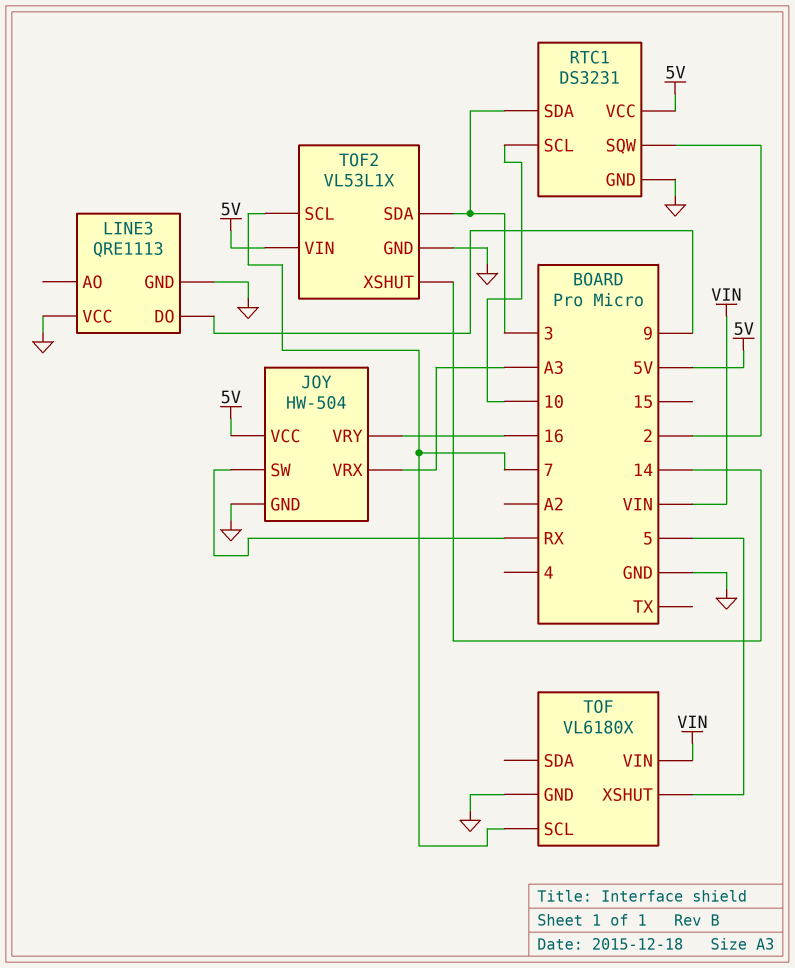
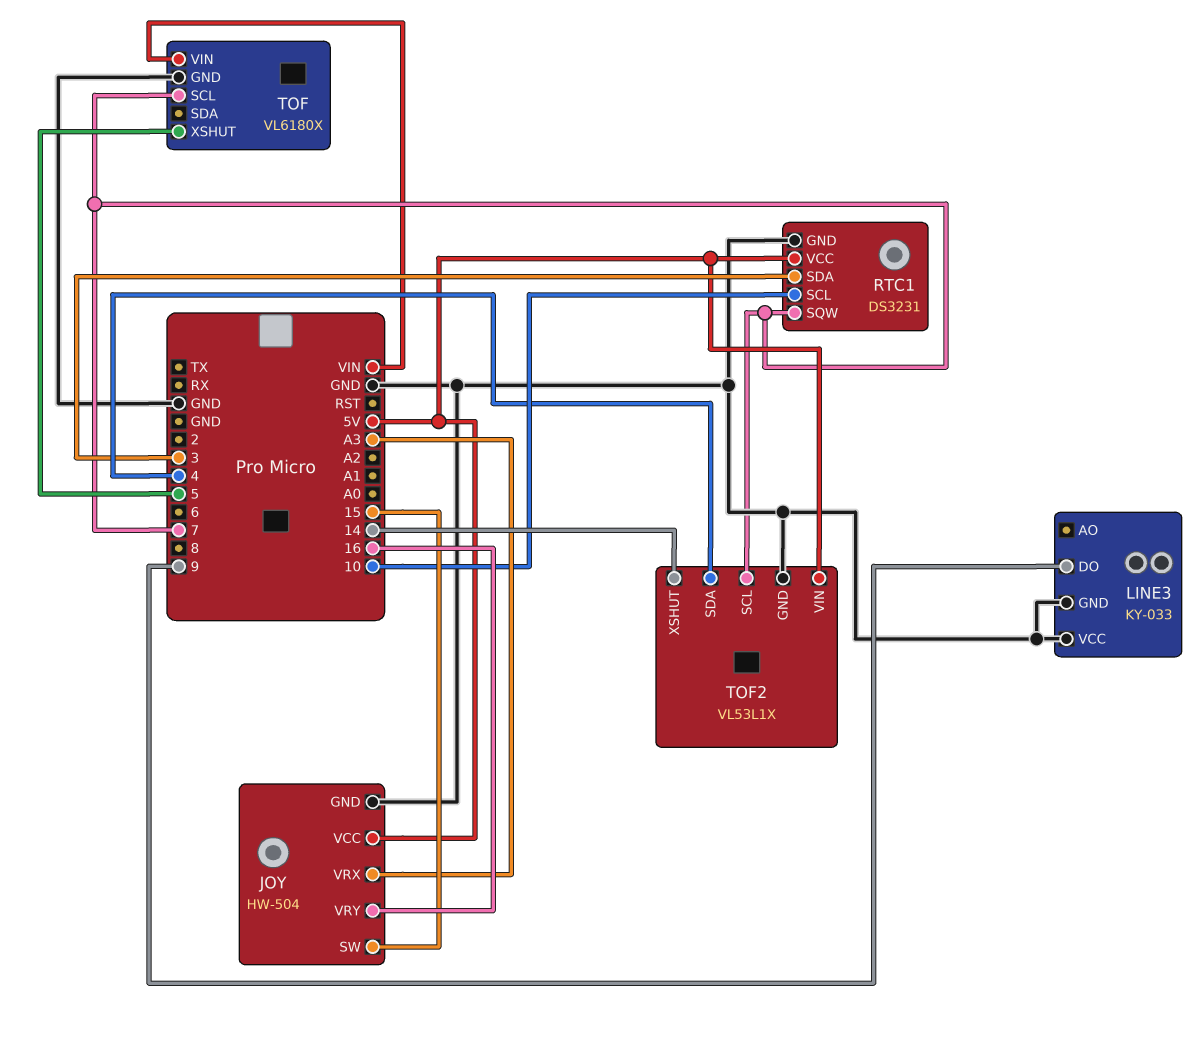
JOY pin SW: RX -> 15
LINE3: QRE1113 -> KY-033
RTC1 pin SQW: 2 -> 7
TOF2 pin SDA: 3 -> 4

